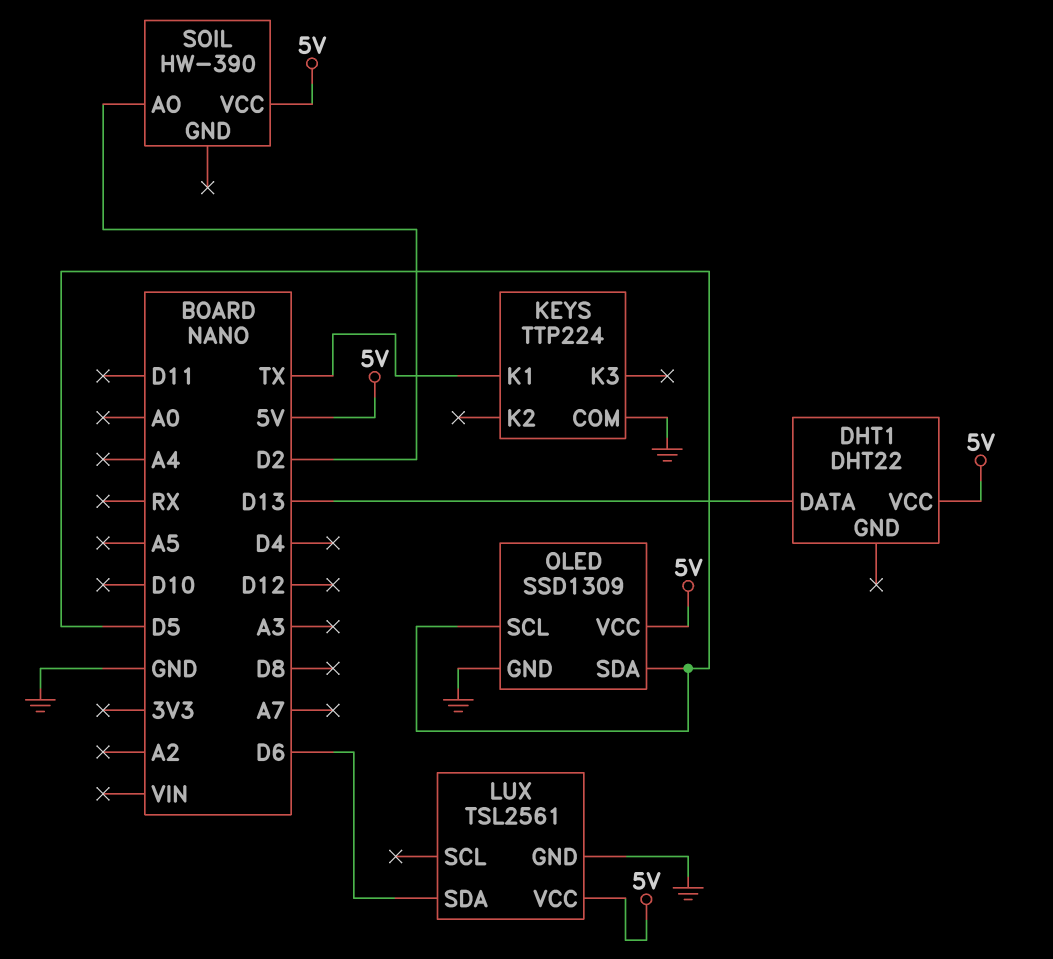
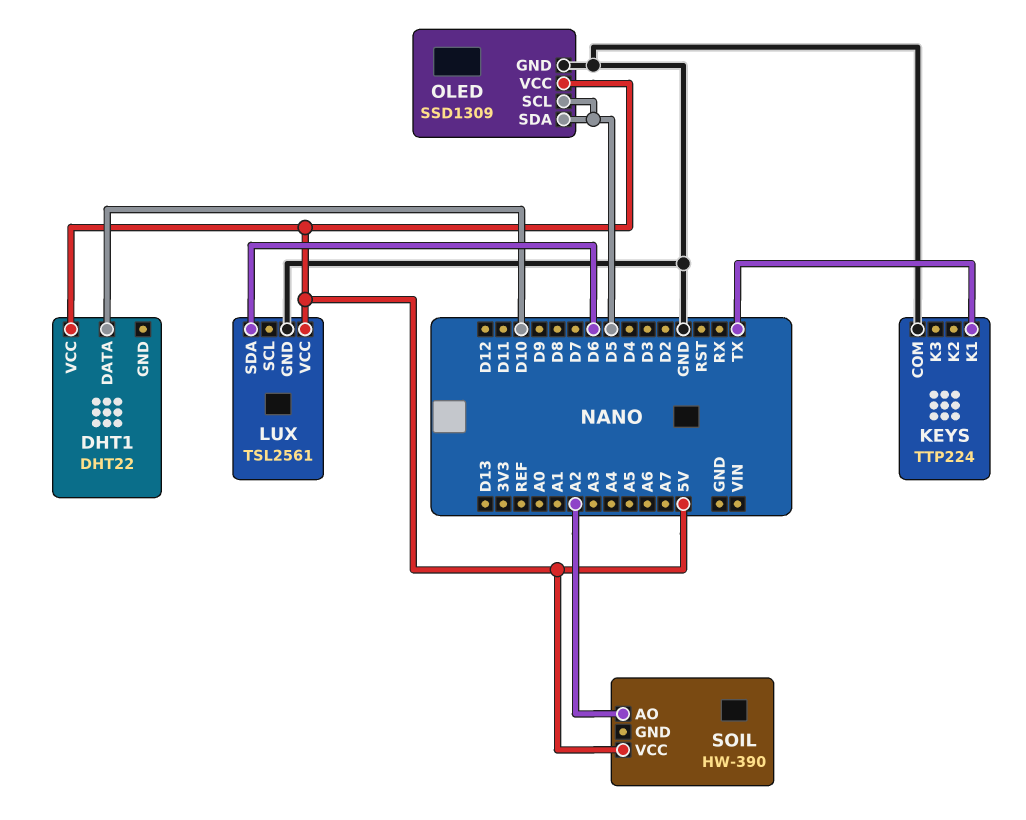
DHT1 pin DATA: D13 -> D10
SOIL pin AO: D2 -> A2

